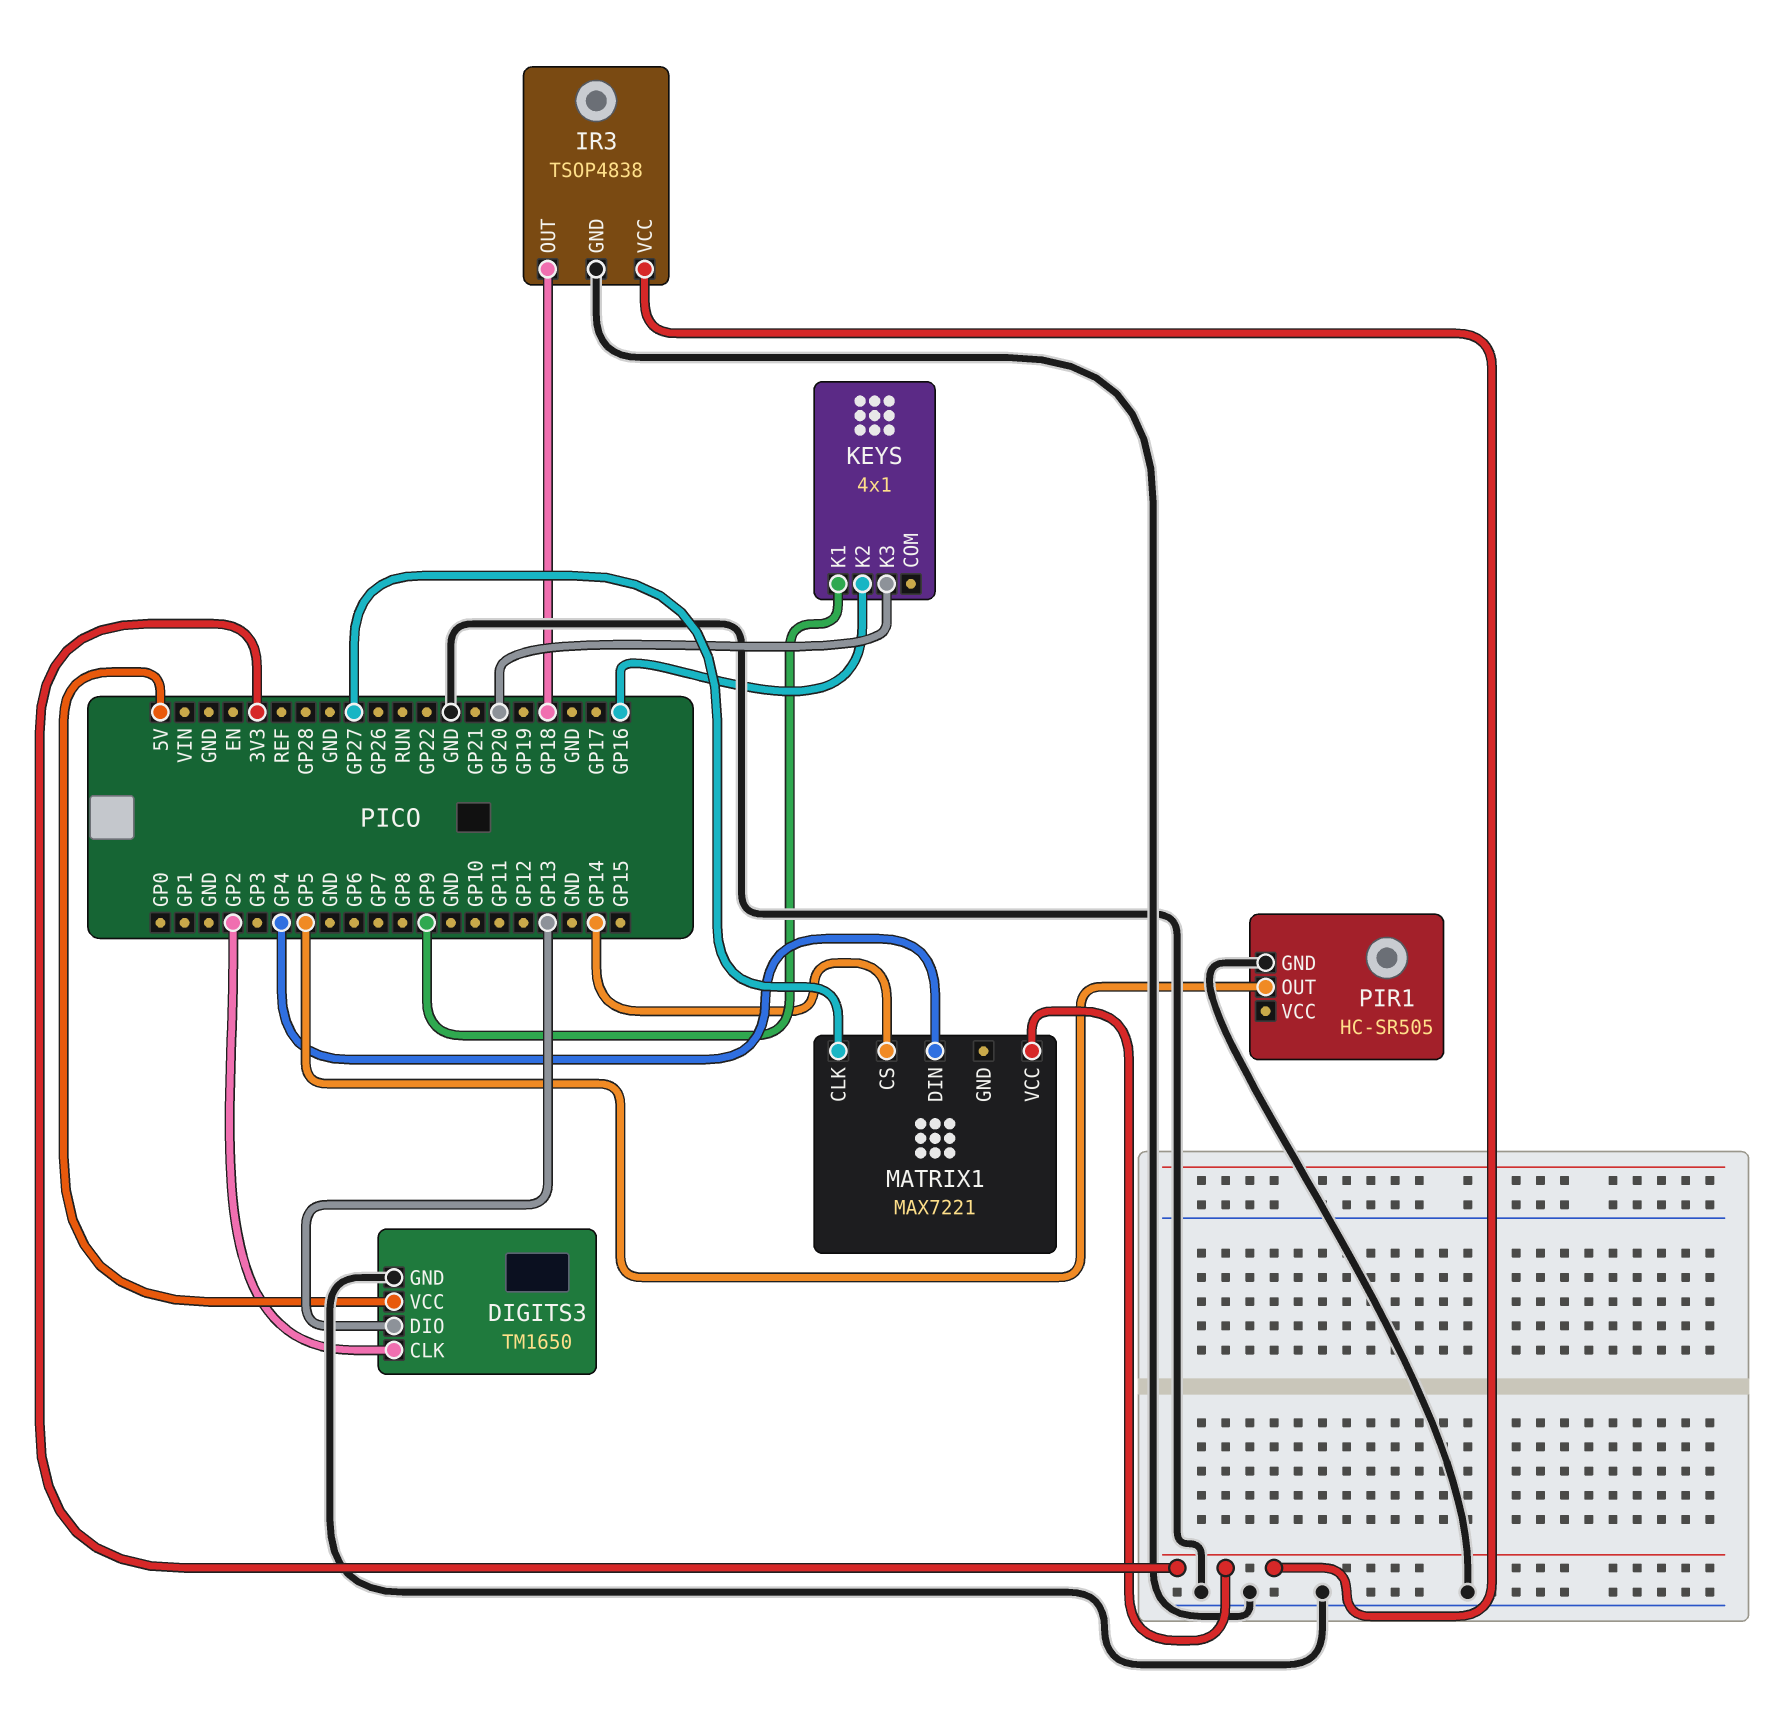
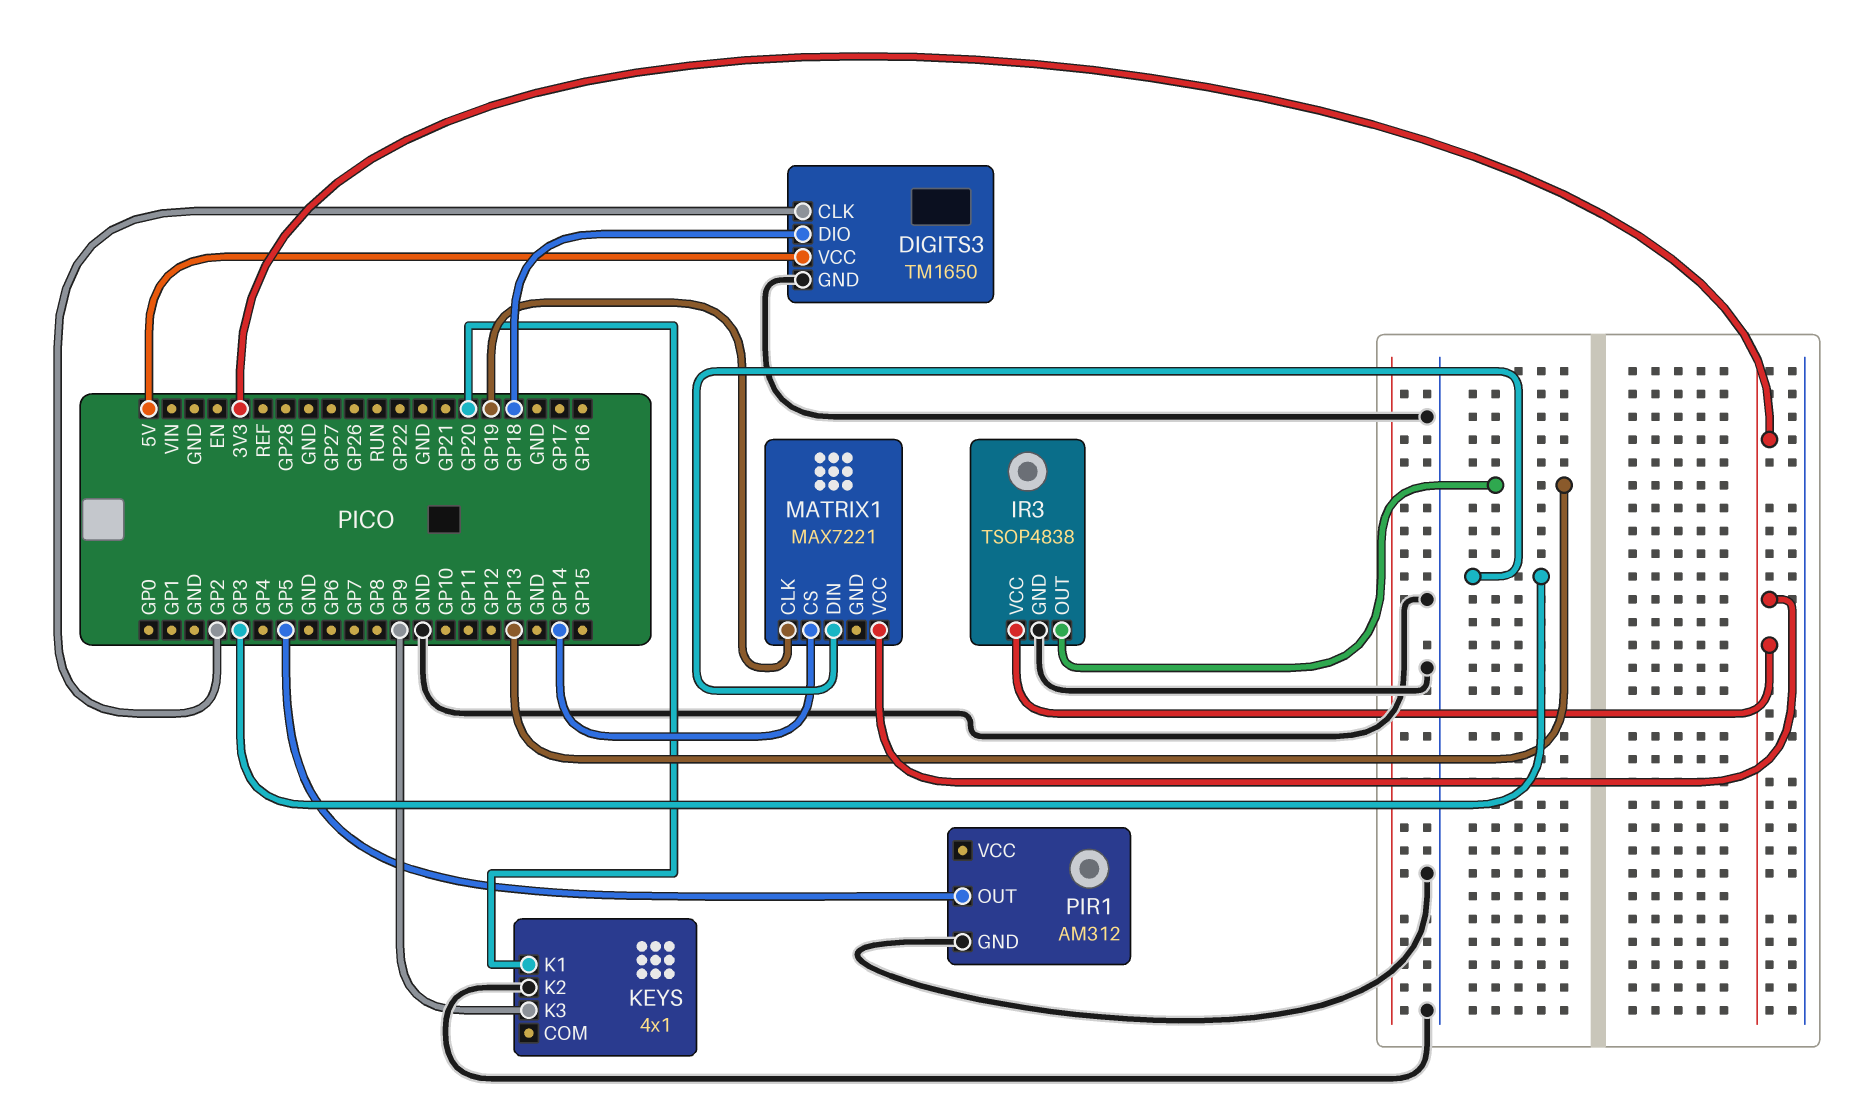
DIGITS3 pin DIO: GP13 -> GP18
IR3 pin OUT: GP18 -> GP13
KEYS pin K1: GP9 -> GP20
KEYS pin K2: GP16 -> GND
KEYS pin K3: GP20 -> GP9
MATRIX1 pin CLK: GP27 -> GP19
MATRIX1 pin DIN: GP4 -> GP3
PIR1: HC-SR505 -> AM312

